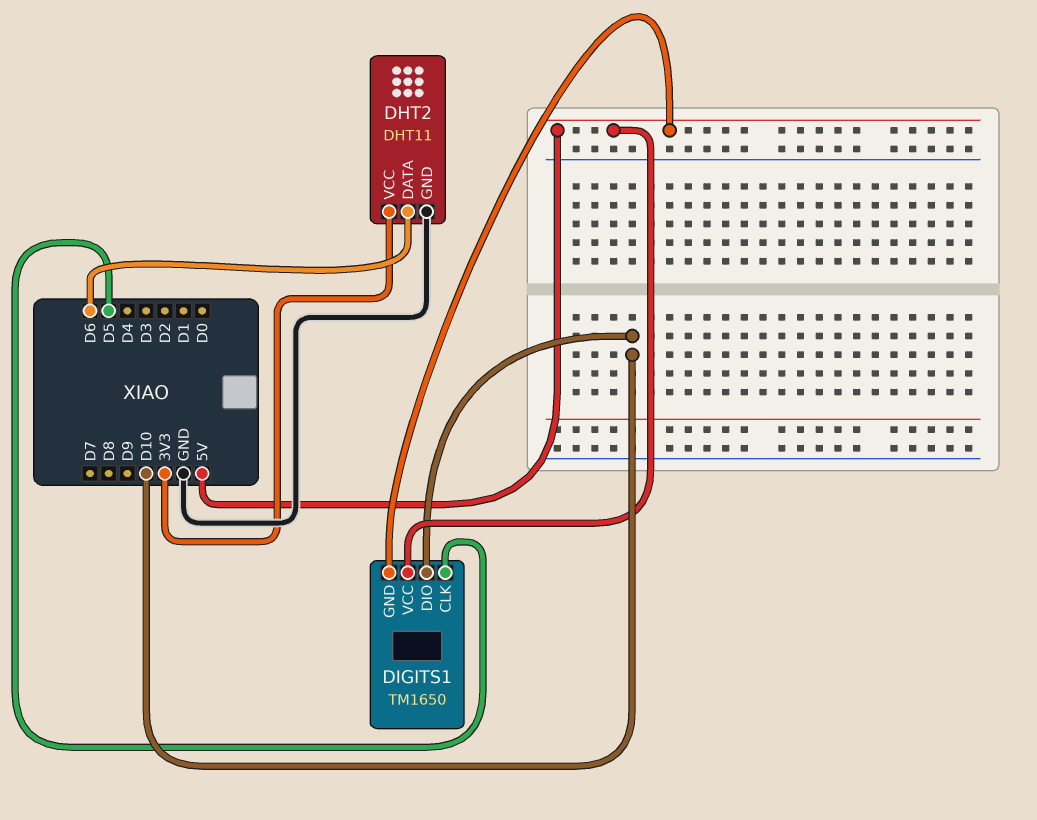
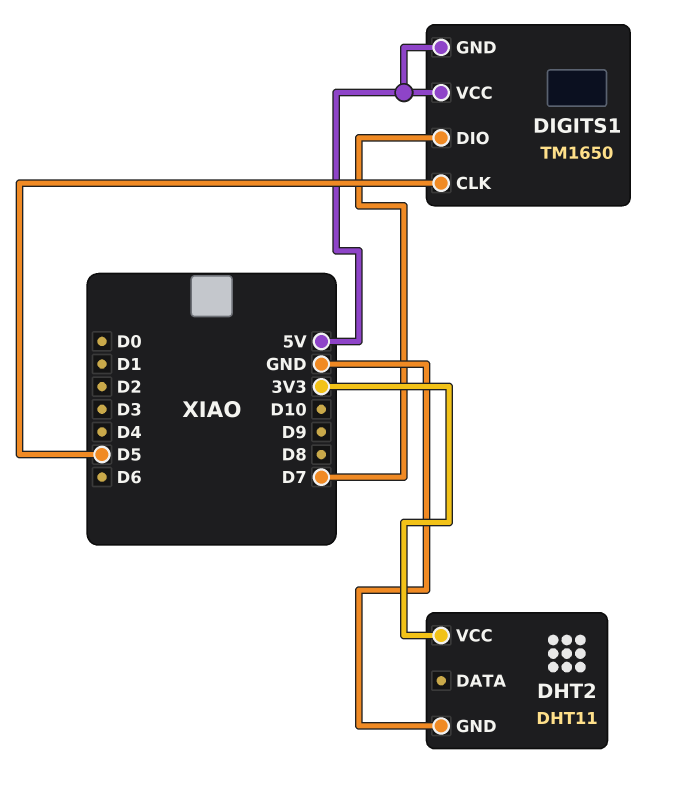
DHT2 pin DATA: D6 -> none
DIGITS1 pin DIO: D10 -> D7

